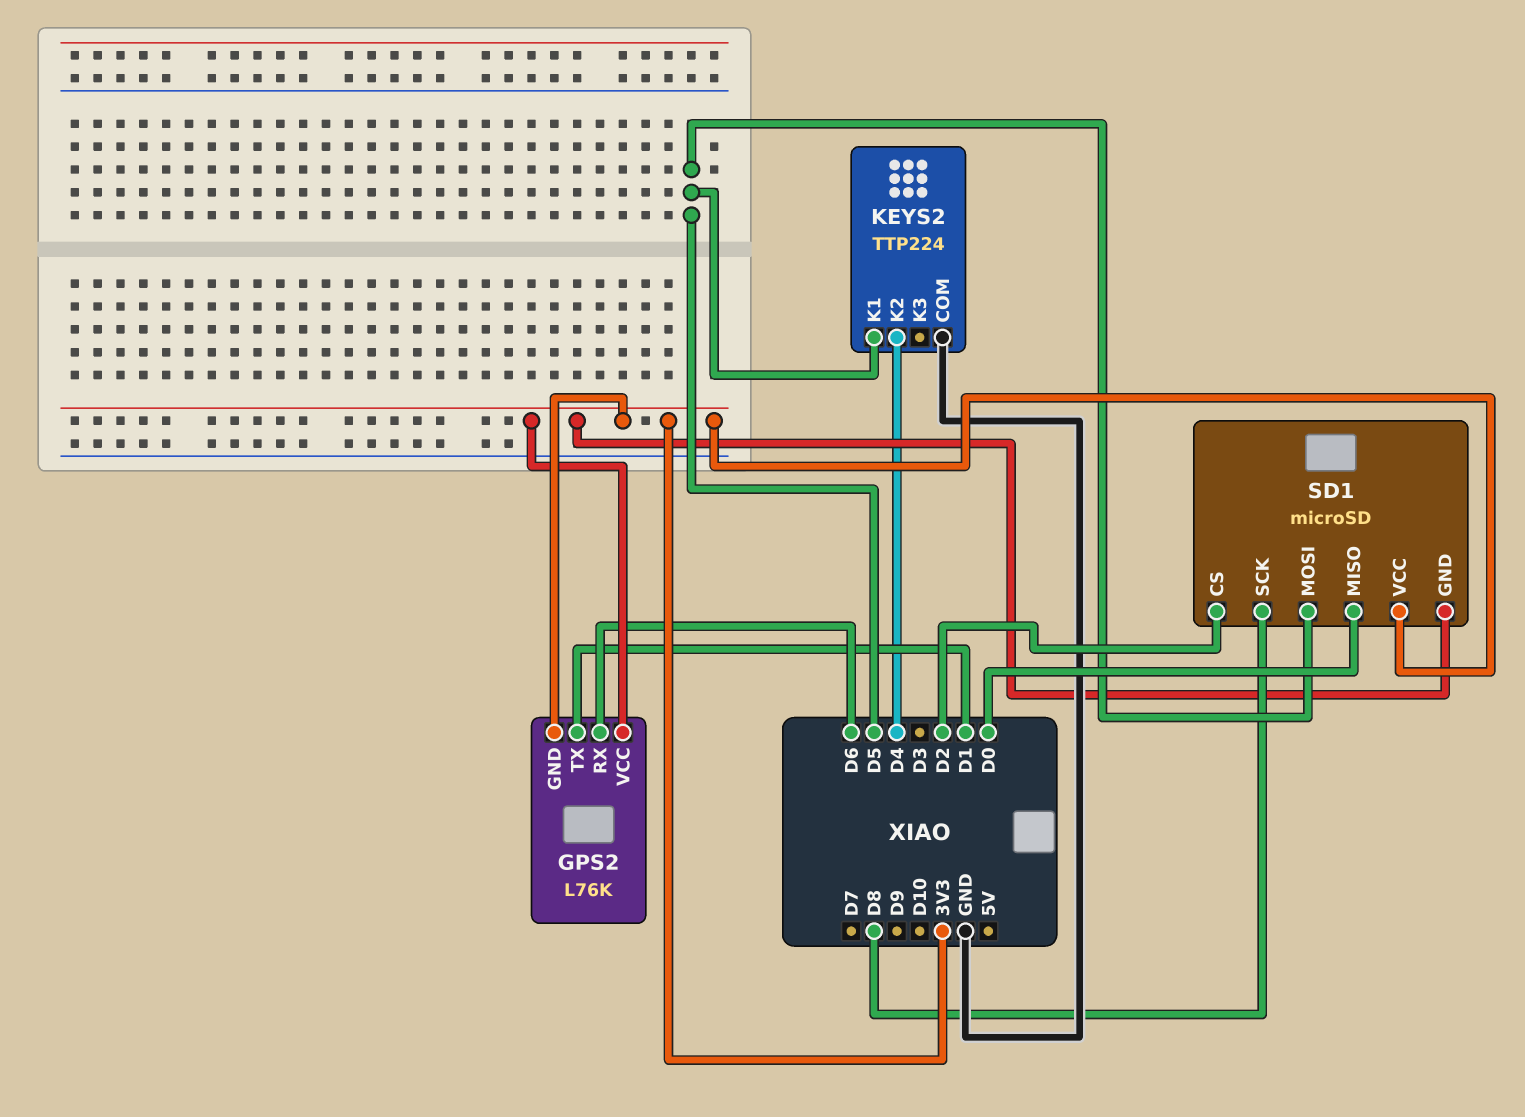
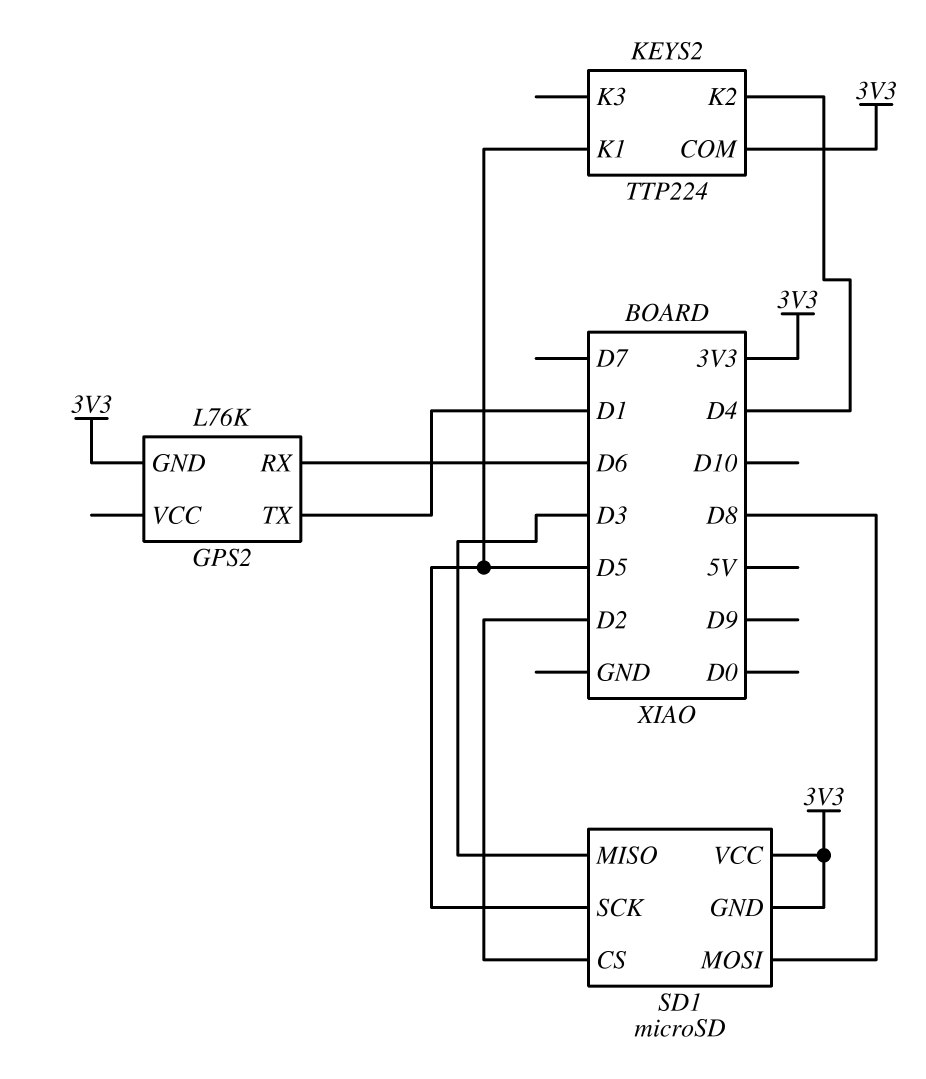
GPS2 pin VCC: 3V3 -> none
KEYS2 pin COM: GND -> 3V3
SD1 pin MISO: D0 -> D3
SD1 pin MOSI: D5 -> D8
SD1 pin SCK: D8 -> D5

